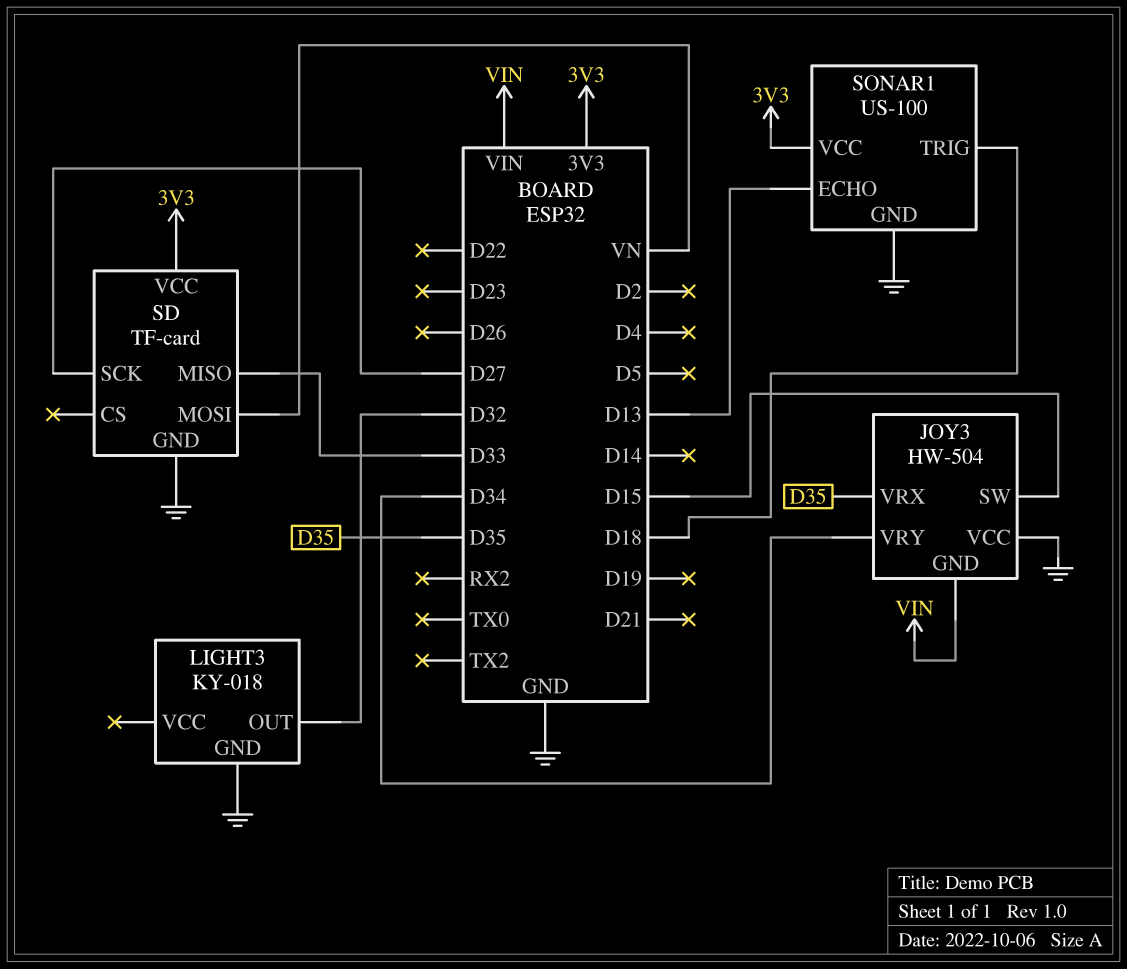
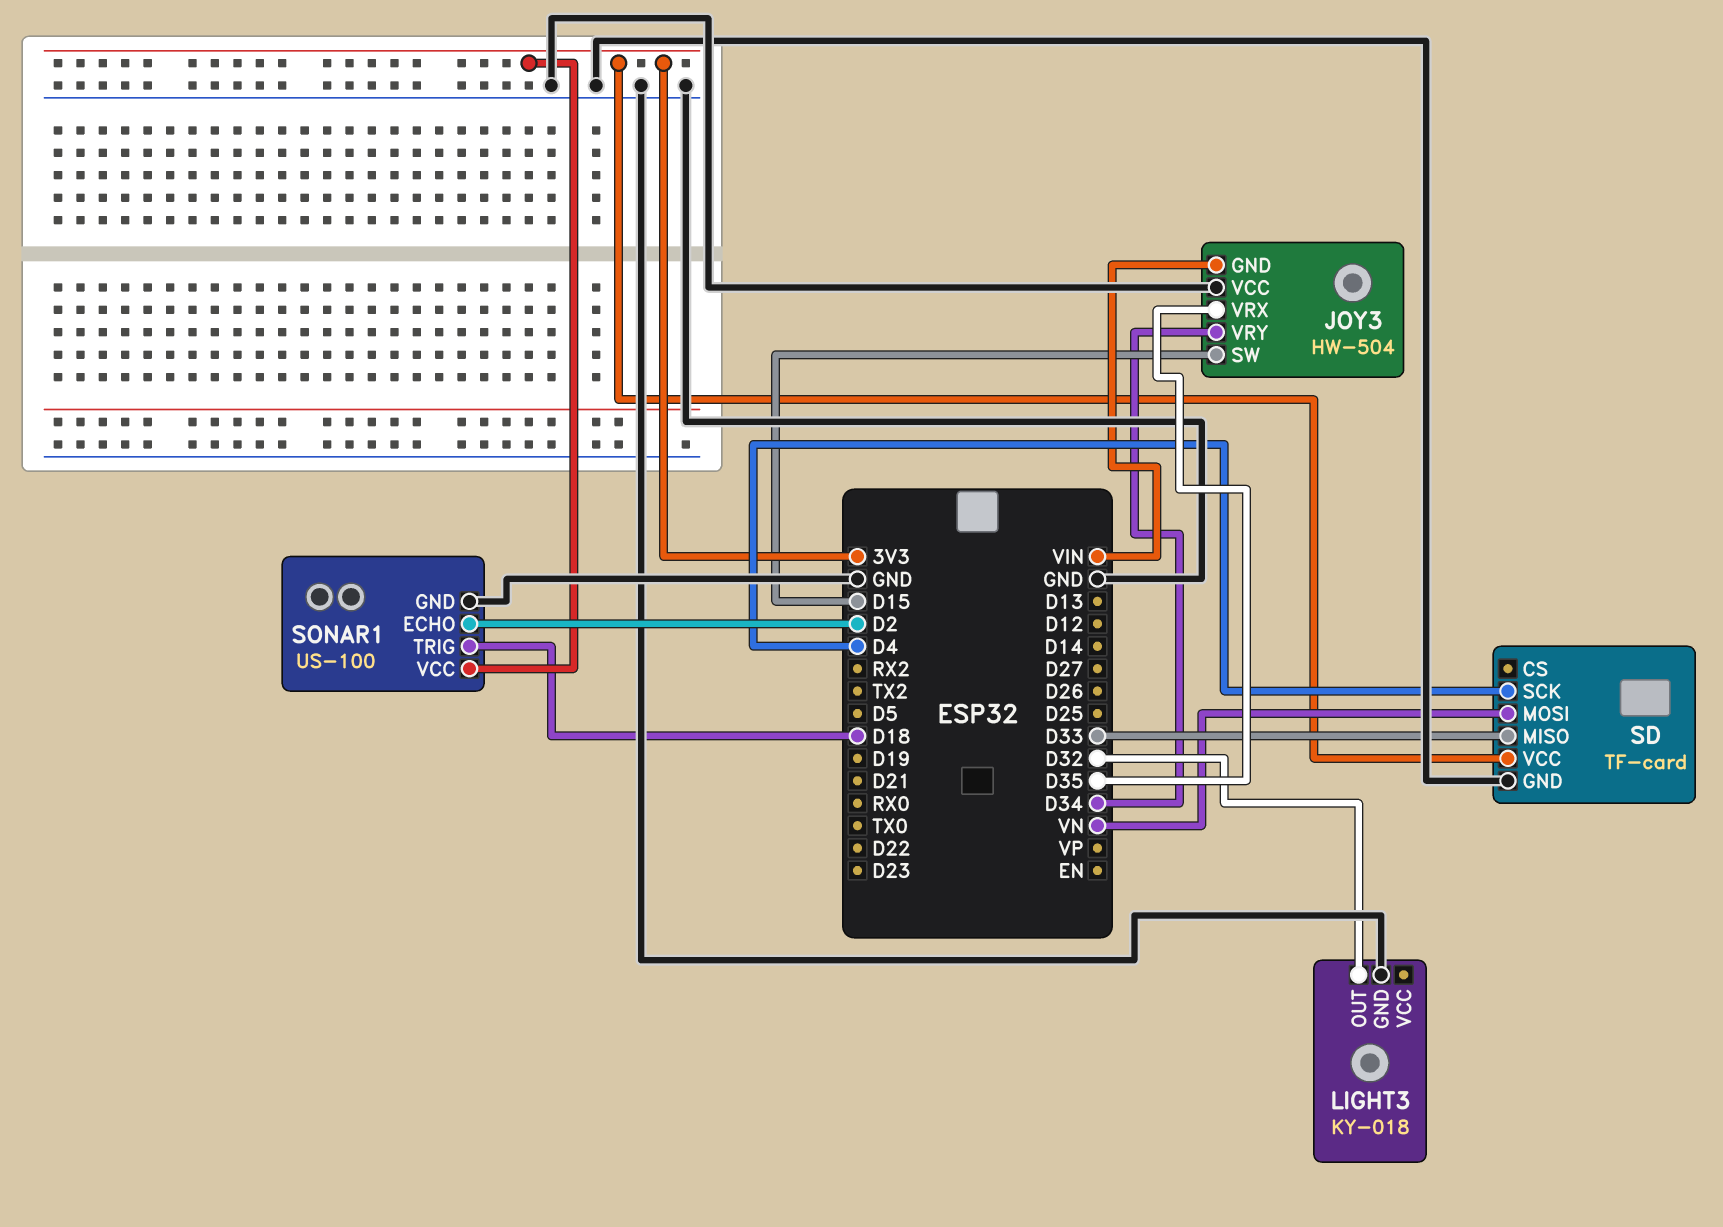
SD pin SCK: D27 -> D4
SONAR1 pin ECHO: D13 -> D2

